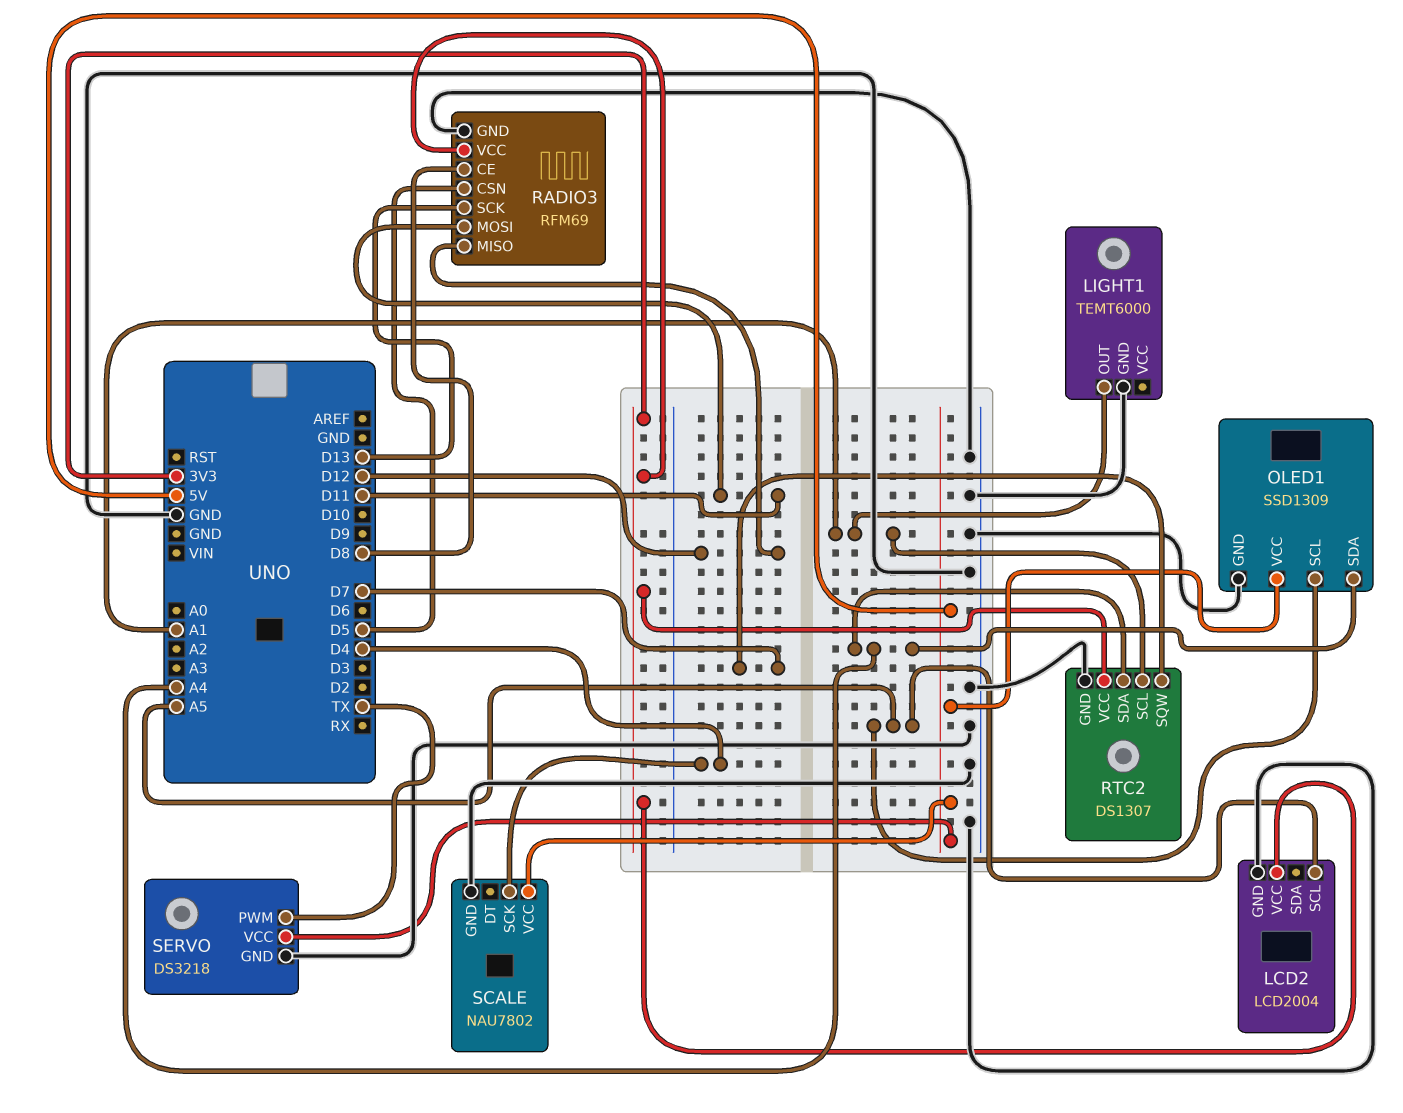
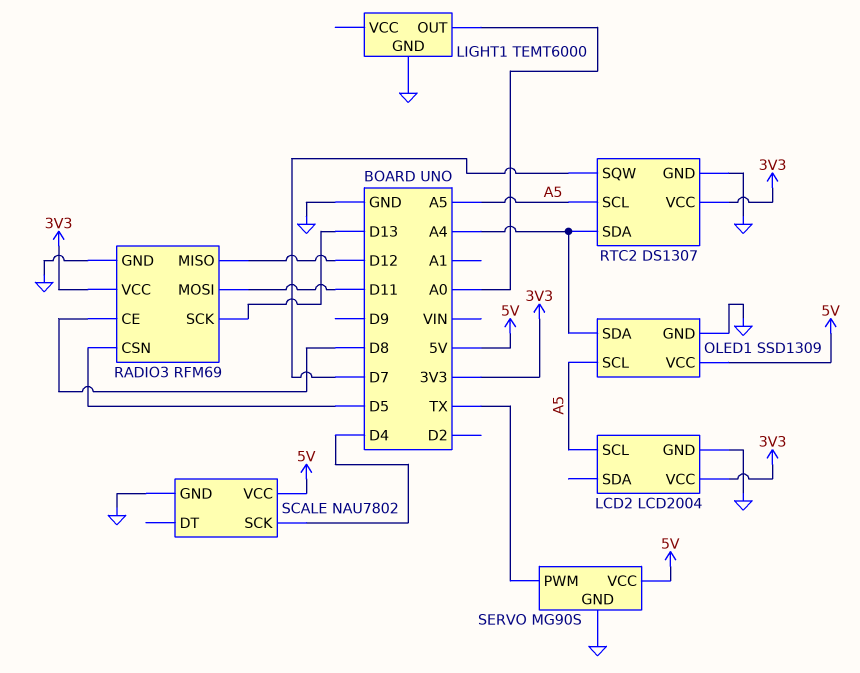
LIGHT1 pin OUT: A1 -> A0
RTC2 pin SCL: A1 -> A5
SERVO: DS3218 -> MG90S

